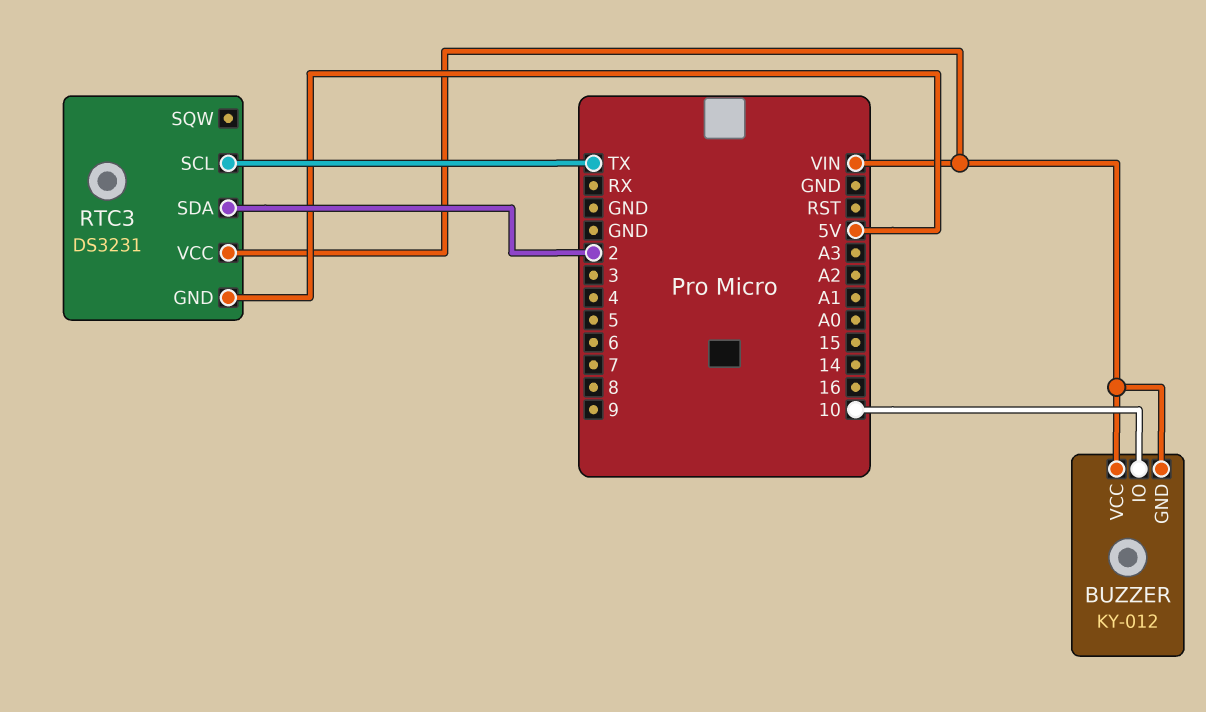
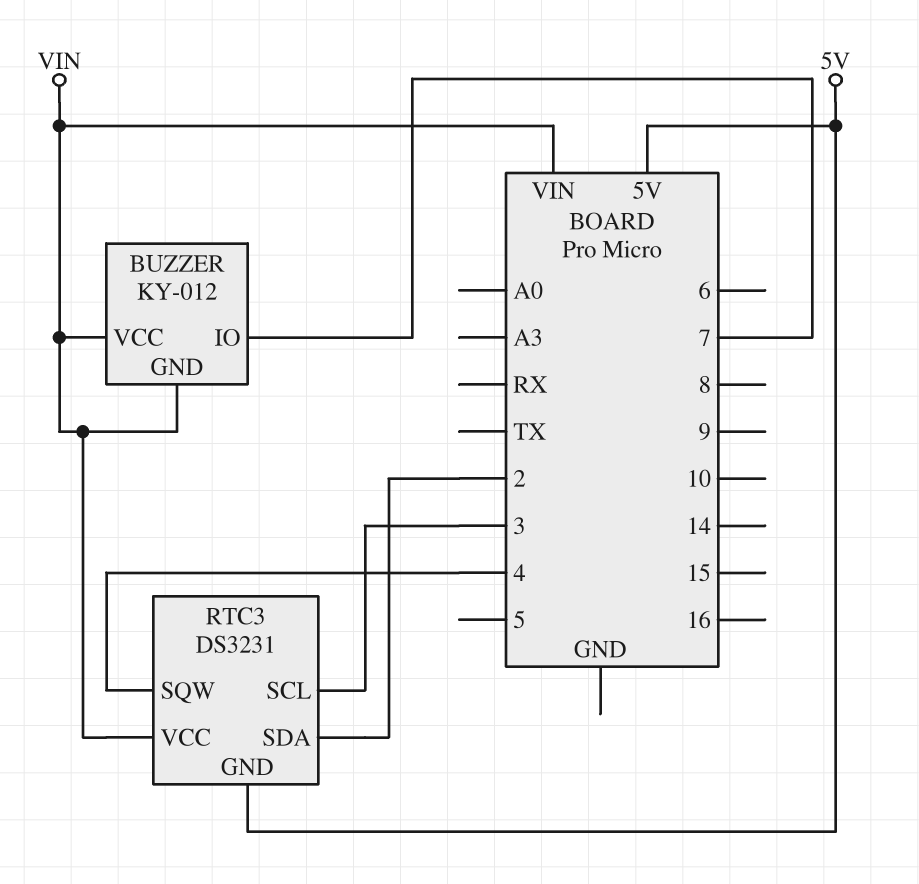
BUZZER pin IO: 10 -> 7
RTC3 pin SCL: TX -> 3
RTC3 pin SQW: none -> 4

